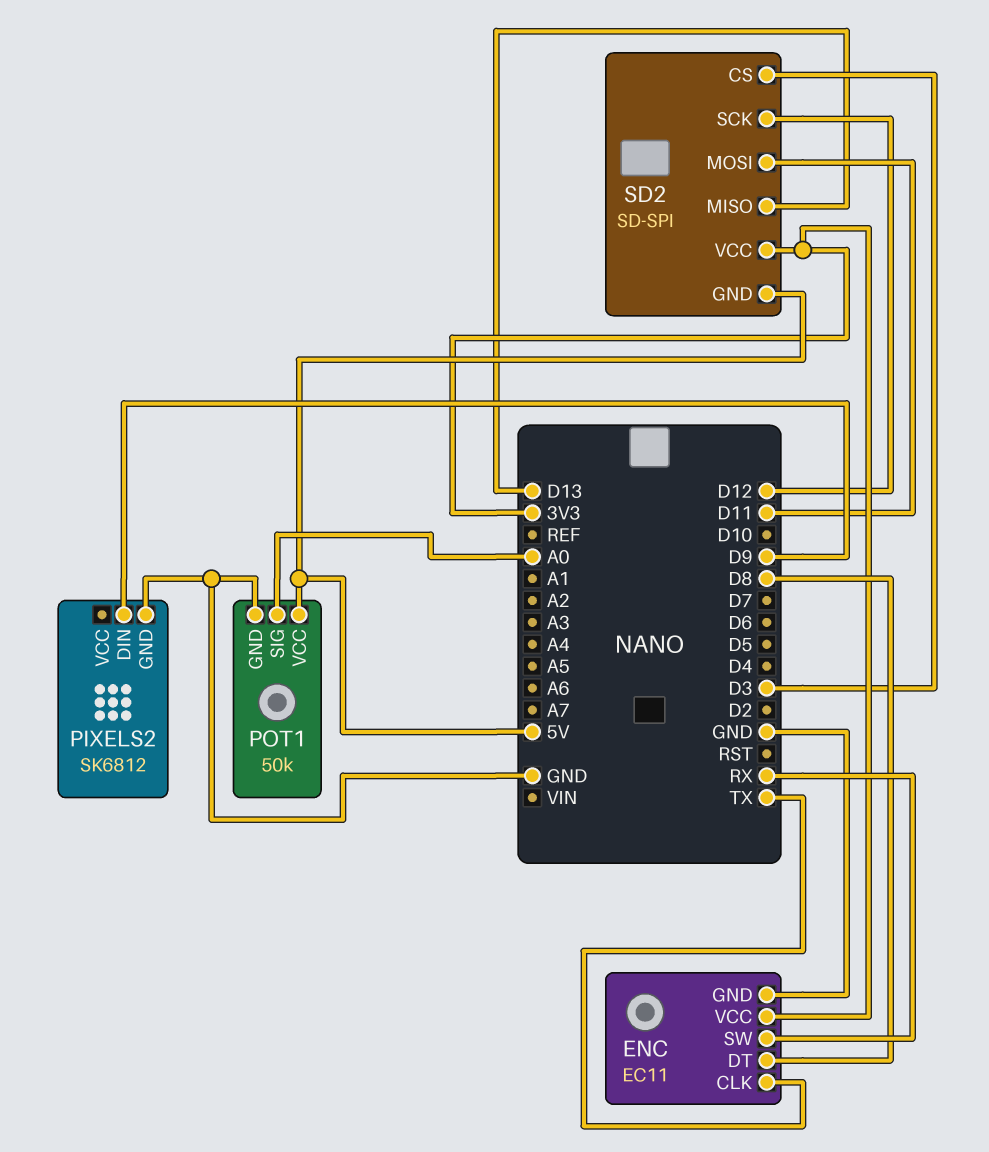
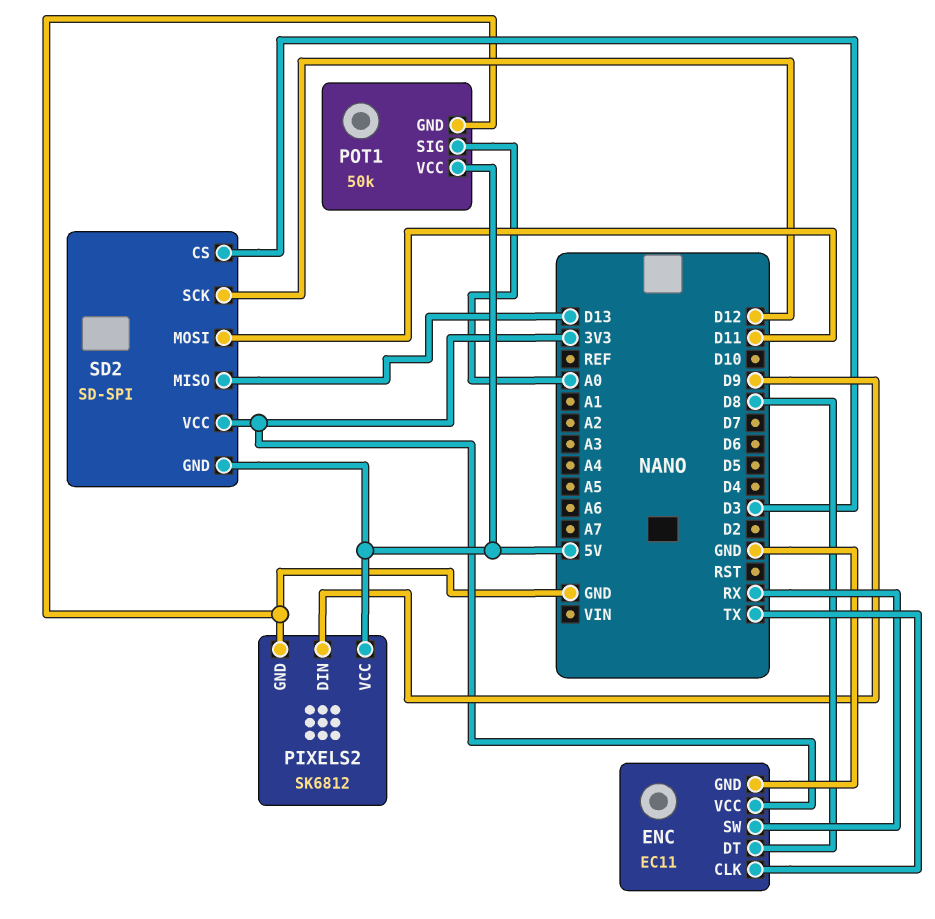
PIXELS2 pin VCC: none -> 5V

